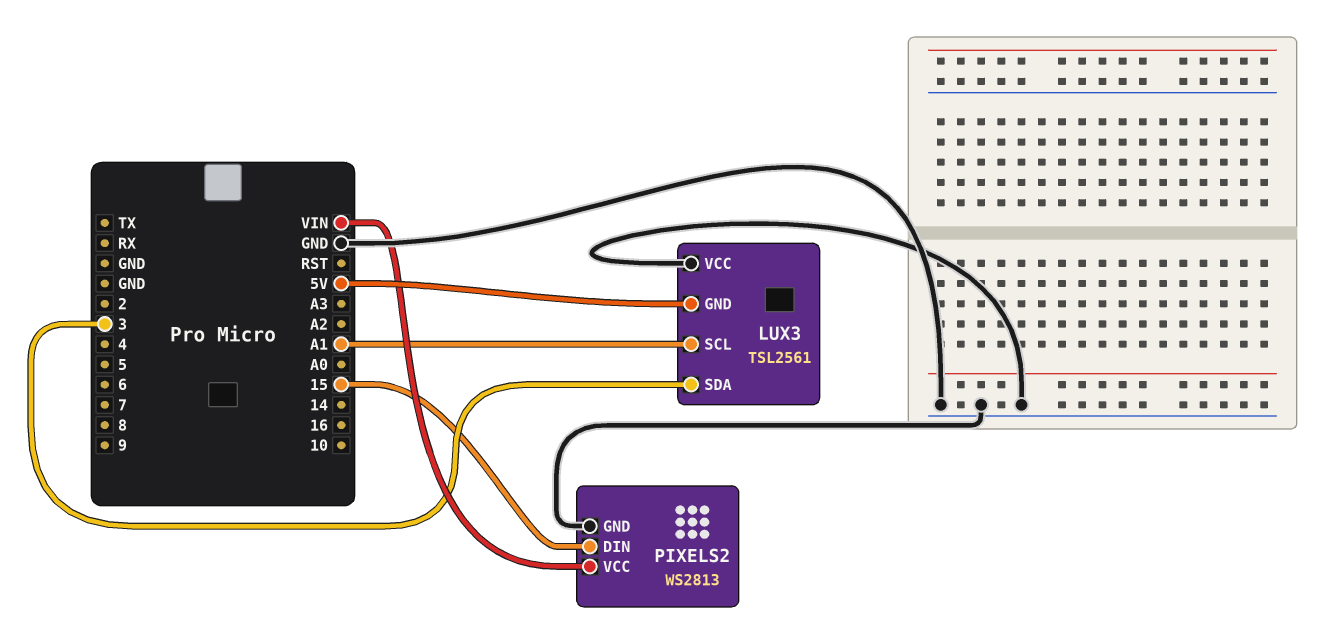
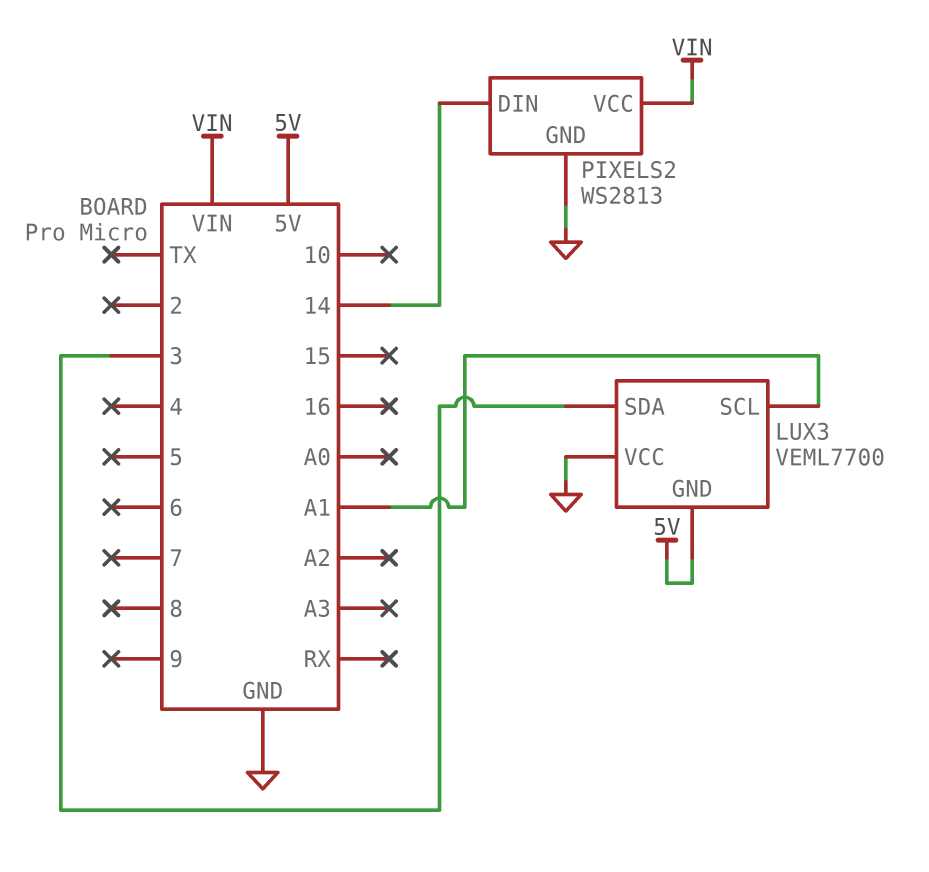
LUX3: TSL2561 -> VEML7700
PIXELS2 pin DIN: 15 -> 14

